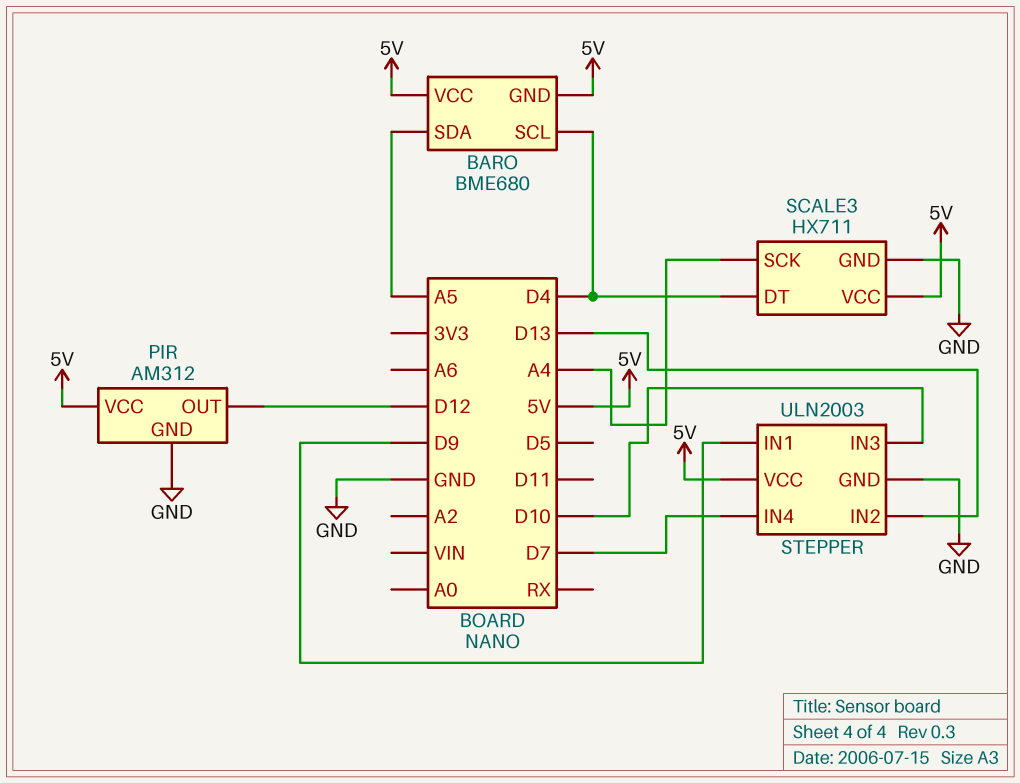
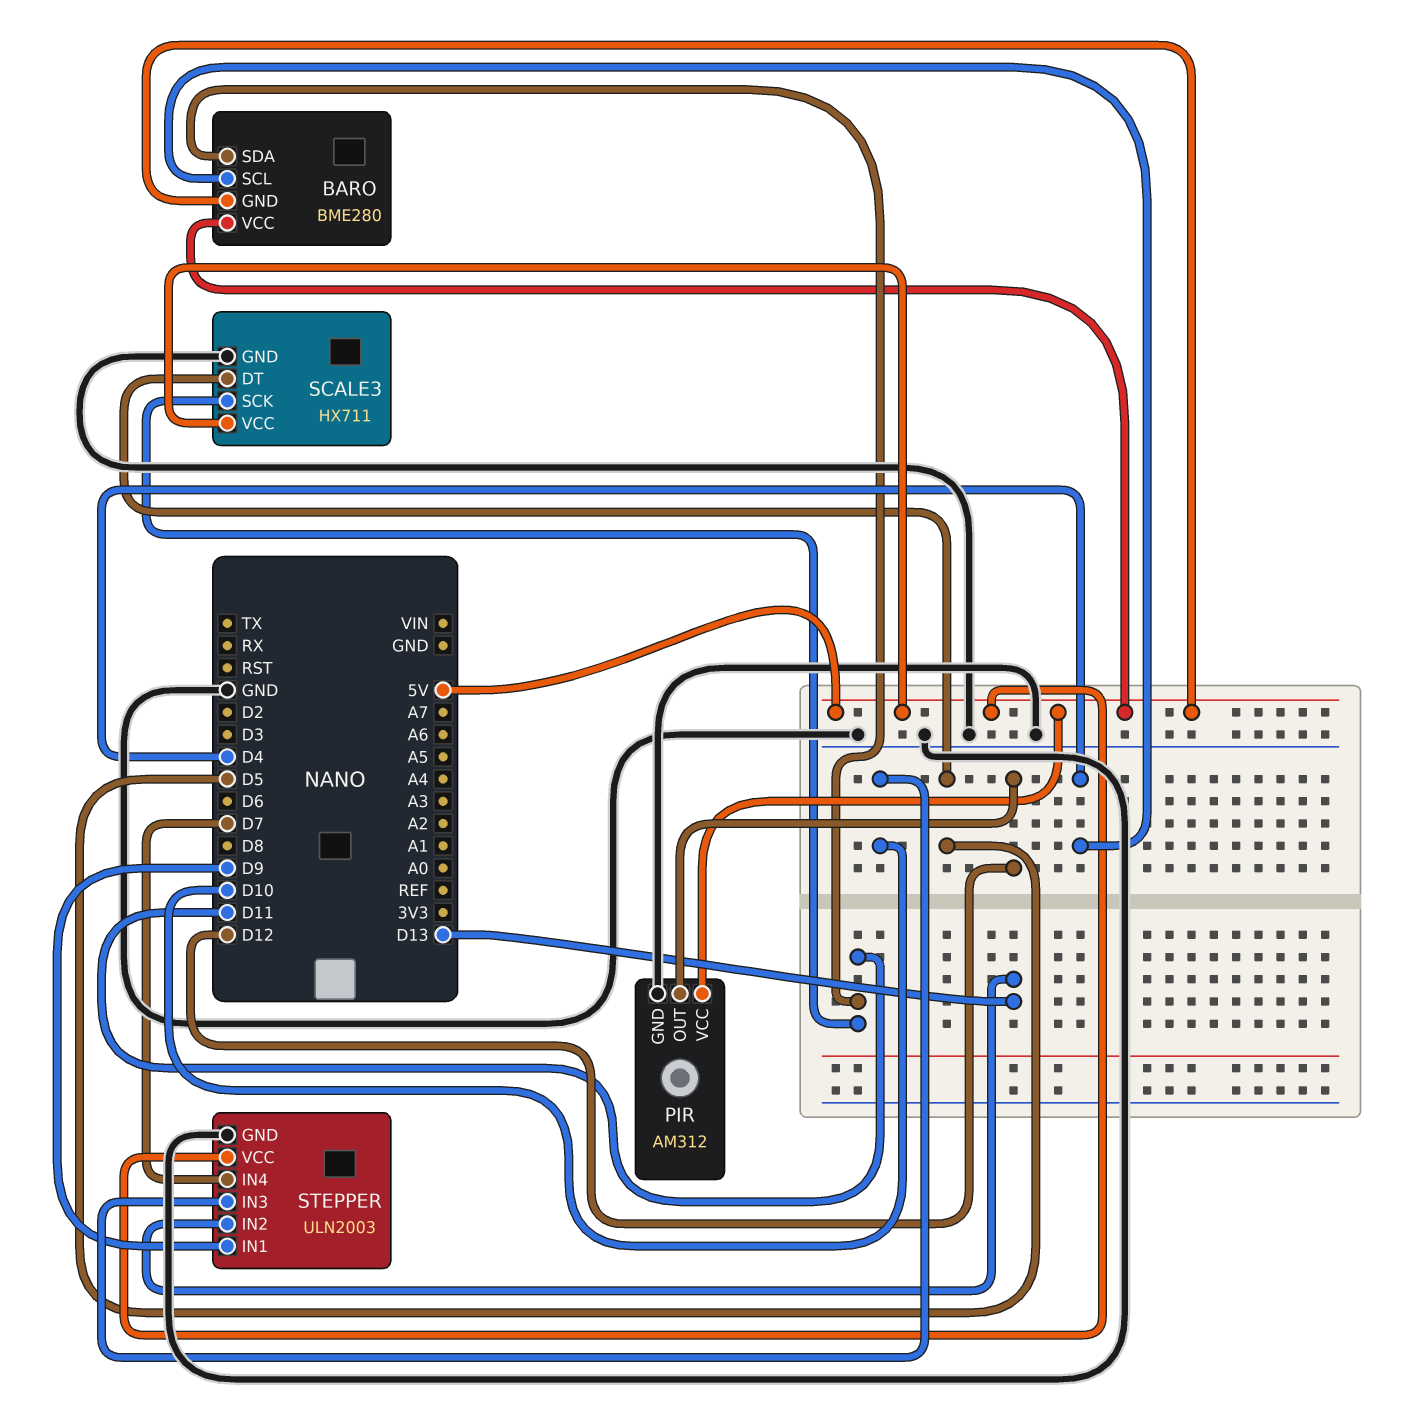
BARO: BME680 -> BME280
BARO pin SDA: A5 -> D11
SCALE3 pin DT: D4 -> D5
SCALE3 pin SCK: A4 -> D11

